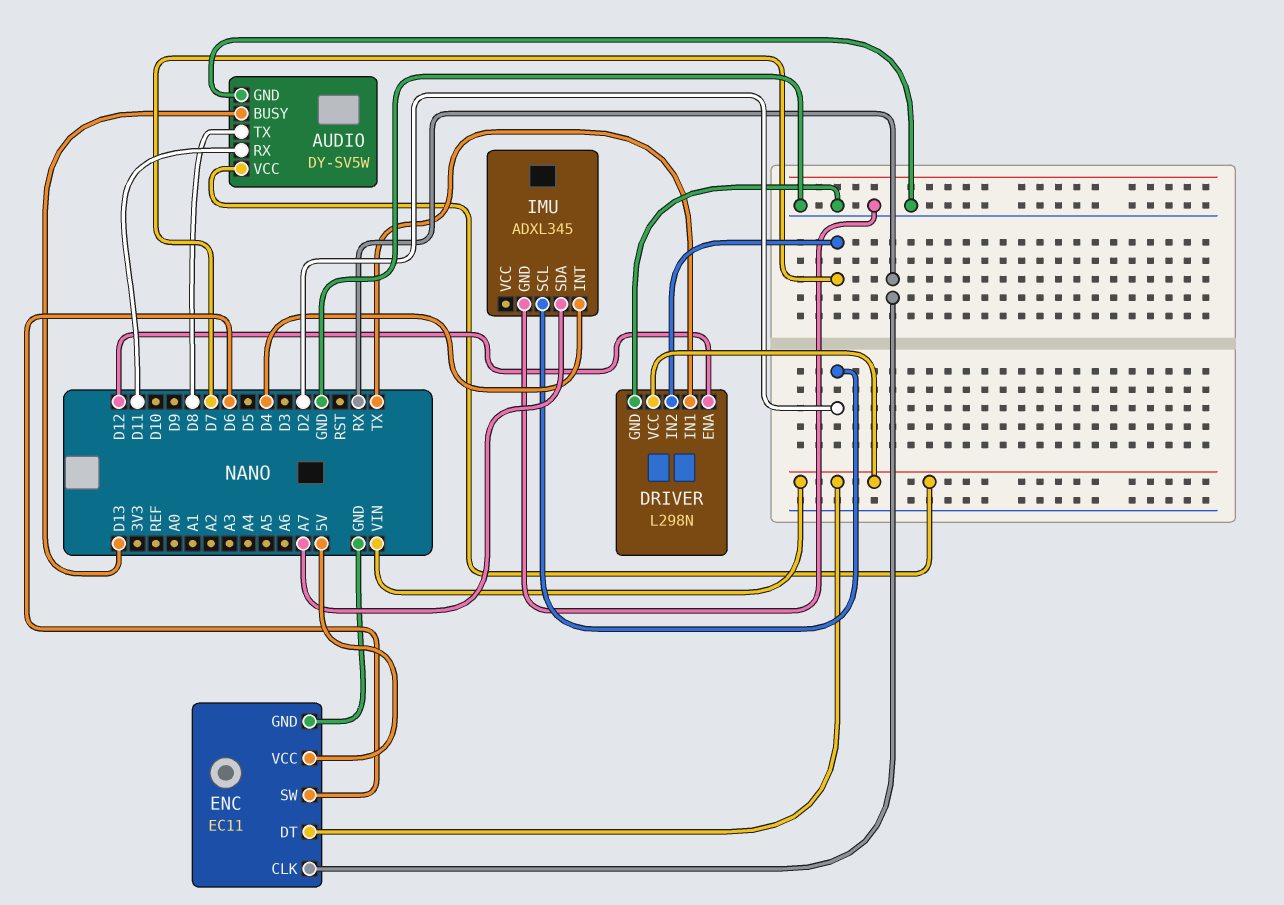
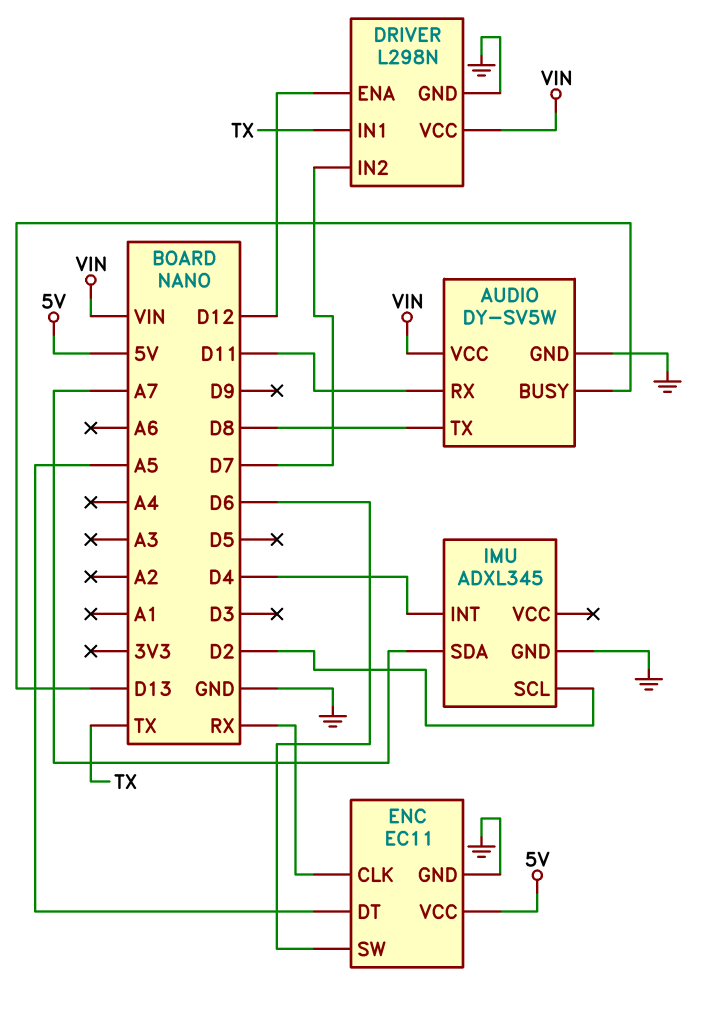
ENC pin DT: VIN -> A5

